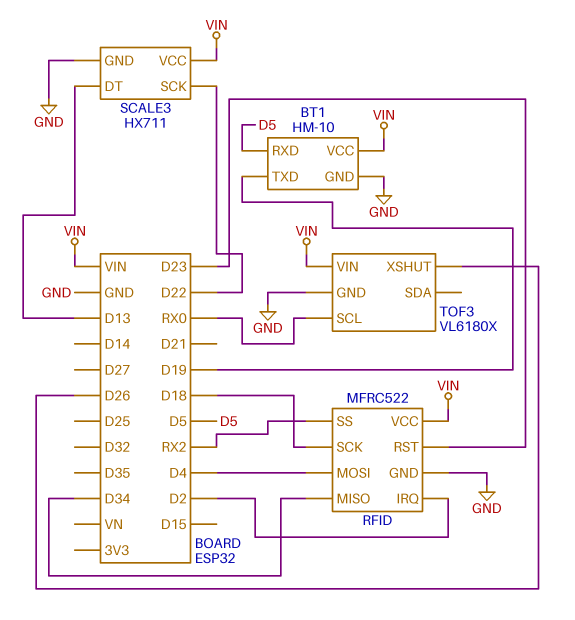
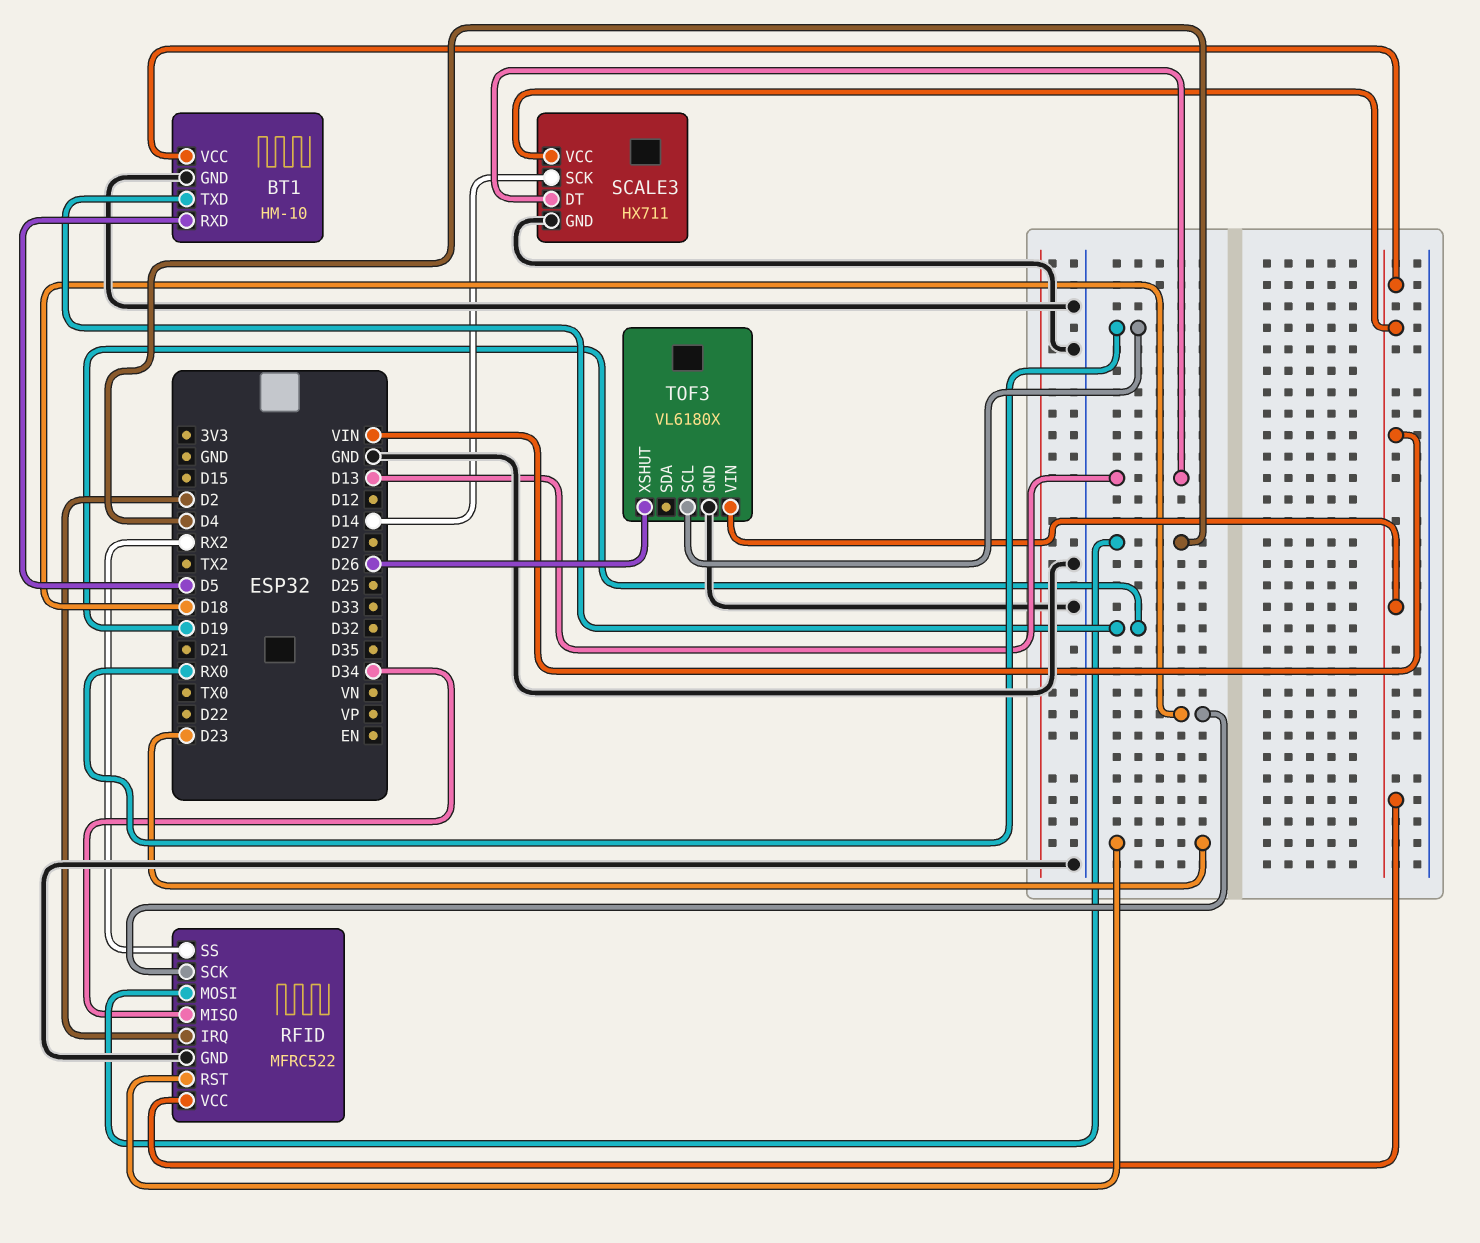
SCALE3 pin SCK: D22 -> D14

